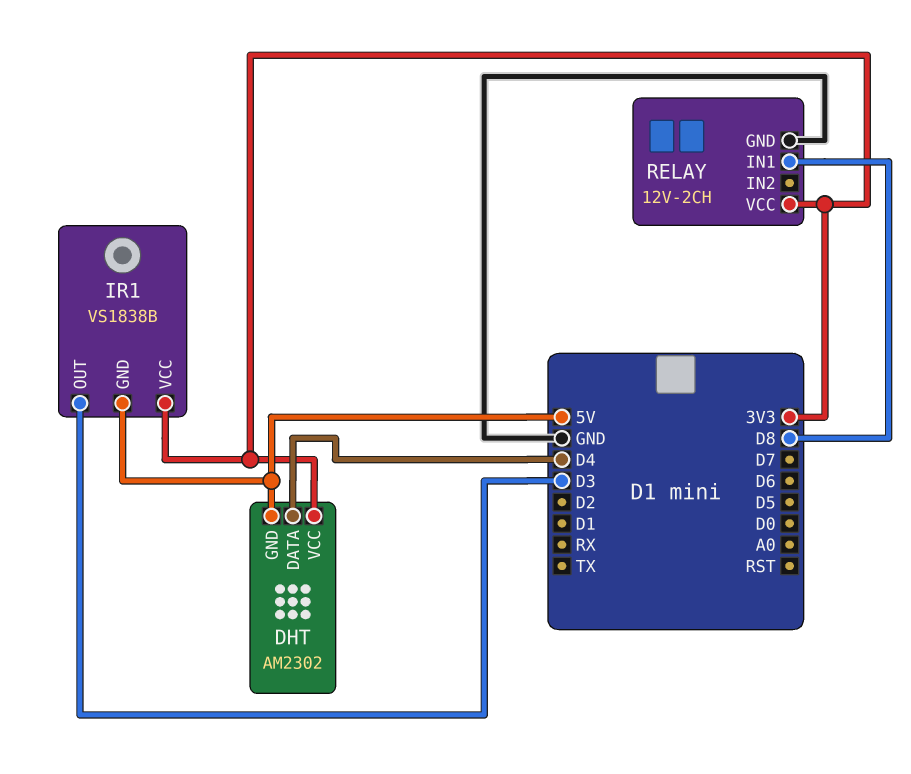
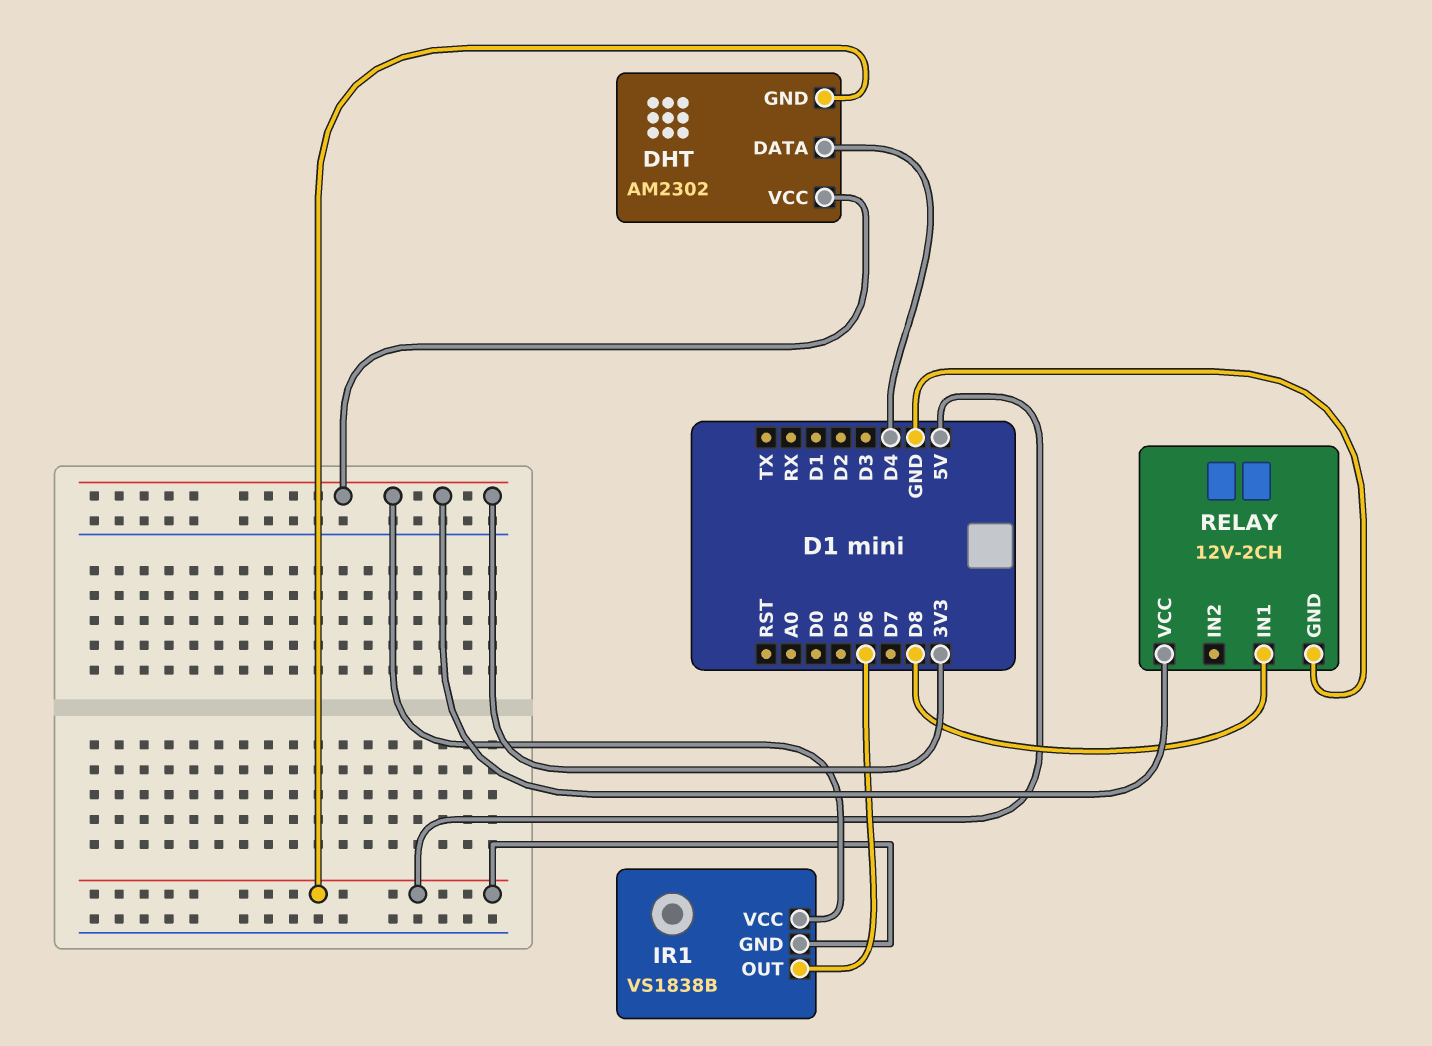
IR1 pin OUT: D3 -> D6

